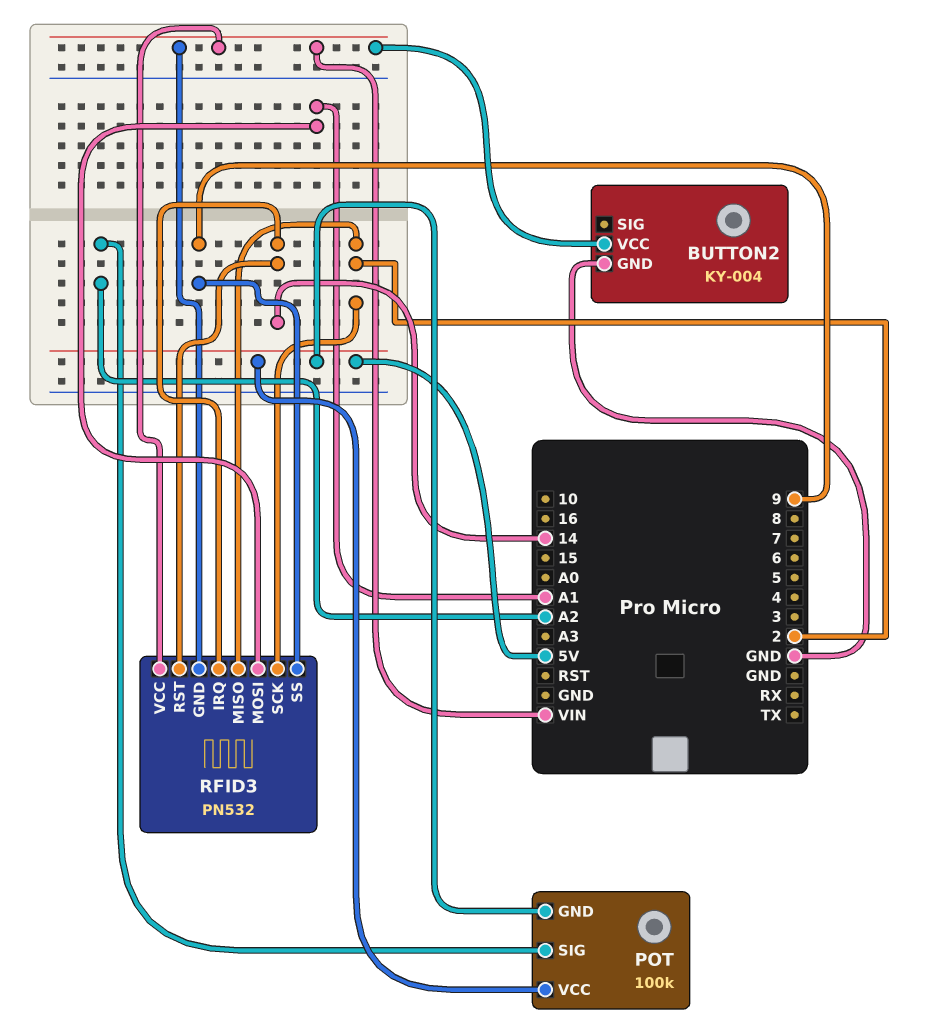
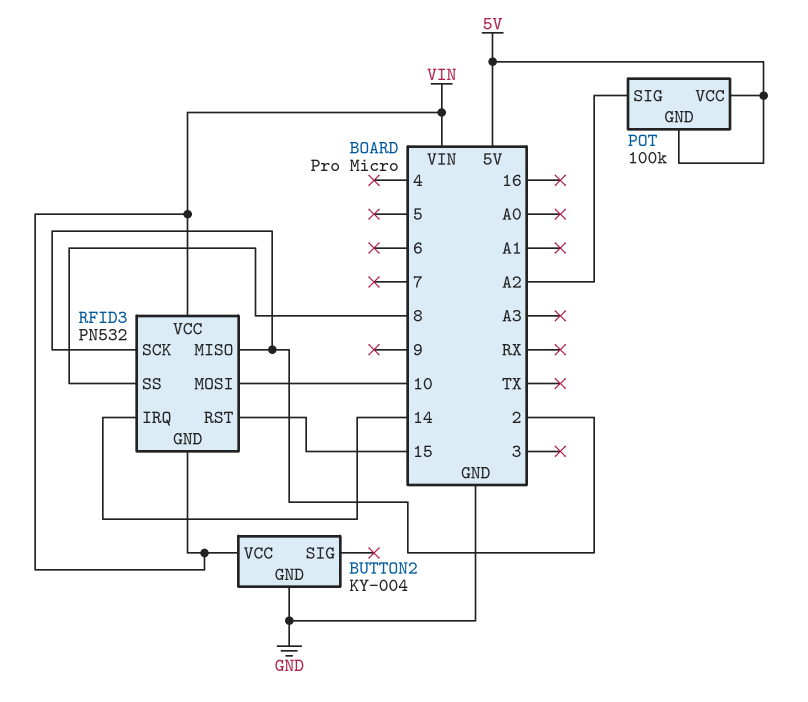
RFID3 pin MOSI: A1 -> 10
RFID3 pin RST: 14 -> 15
RFID3 pin SS: 9 -> 8

